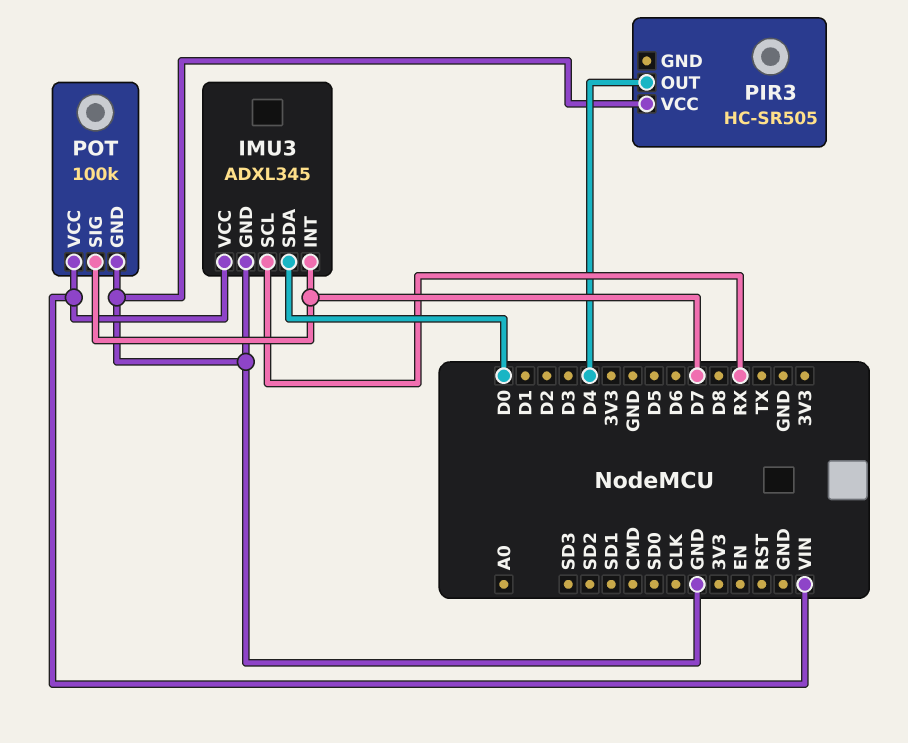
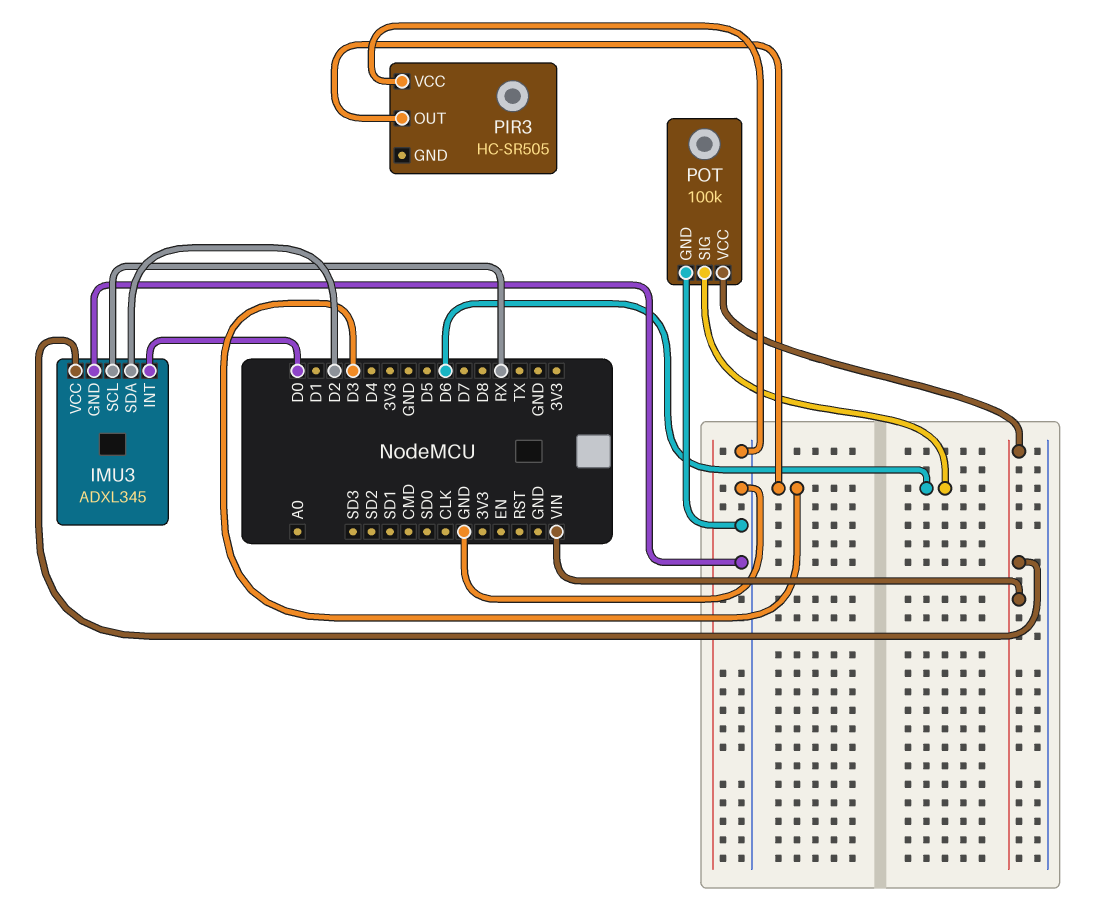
IMU3 pin INT: D7 -> D0
IMU3 pin SDA: D0 -> D2
PIR3 pin OUT: D4 -> D3
POT pin SIG: D7 -> D6

